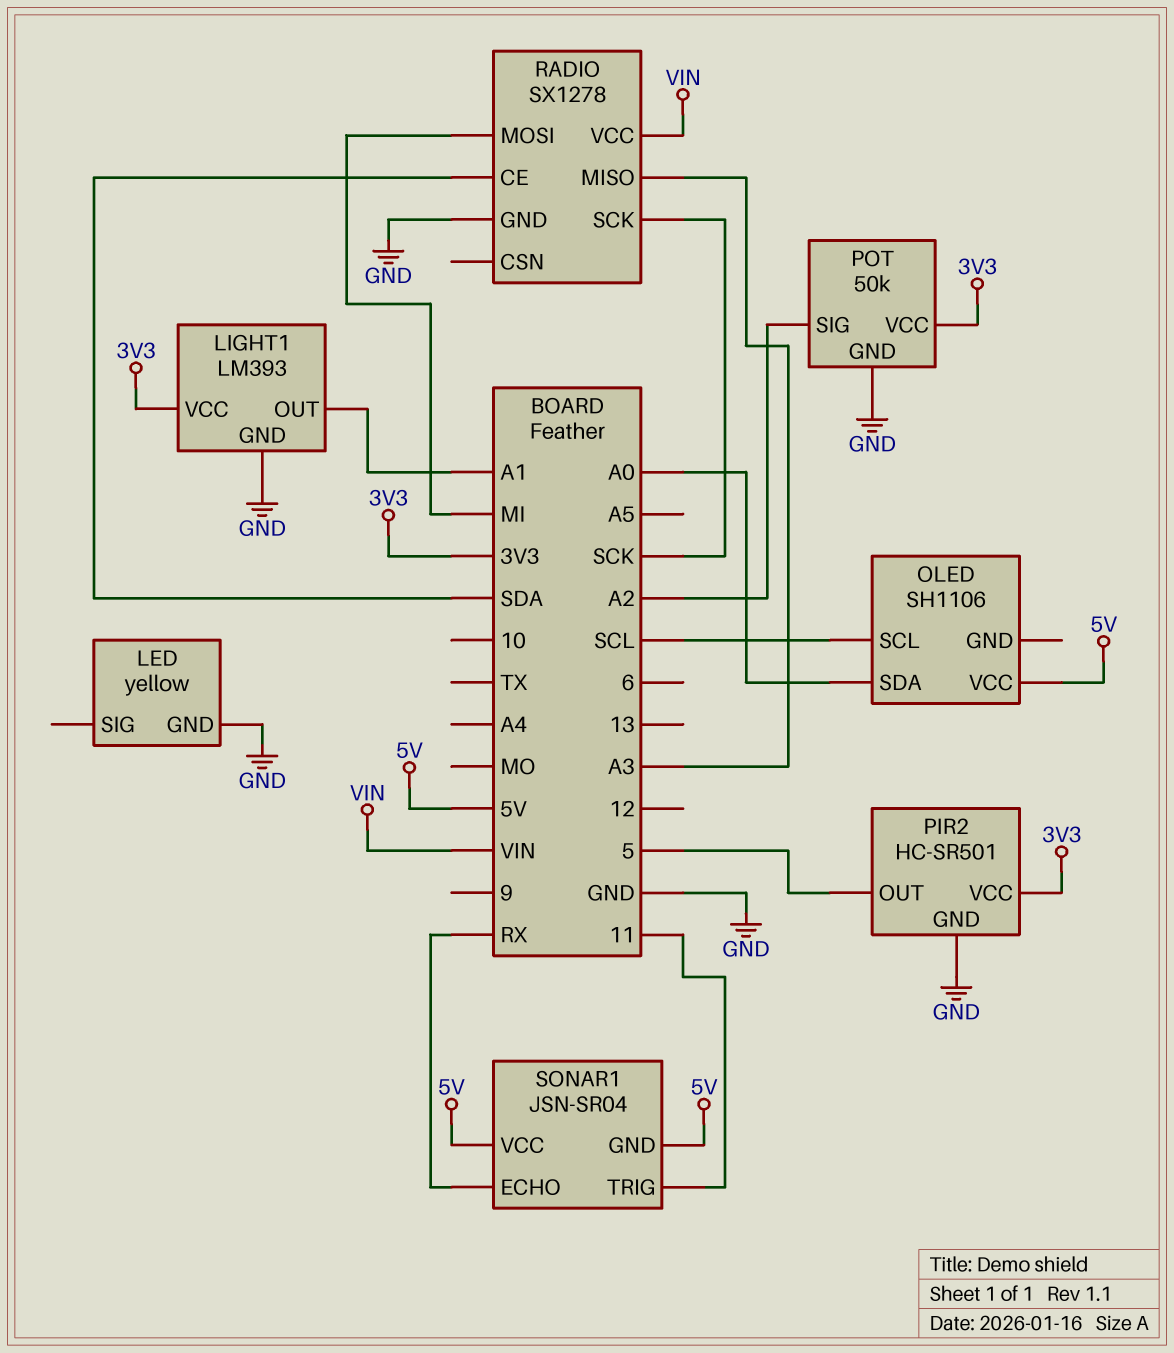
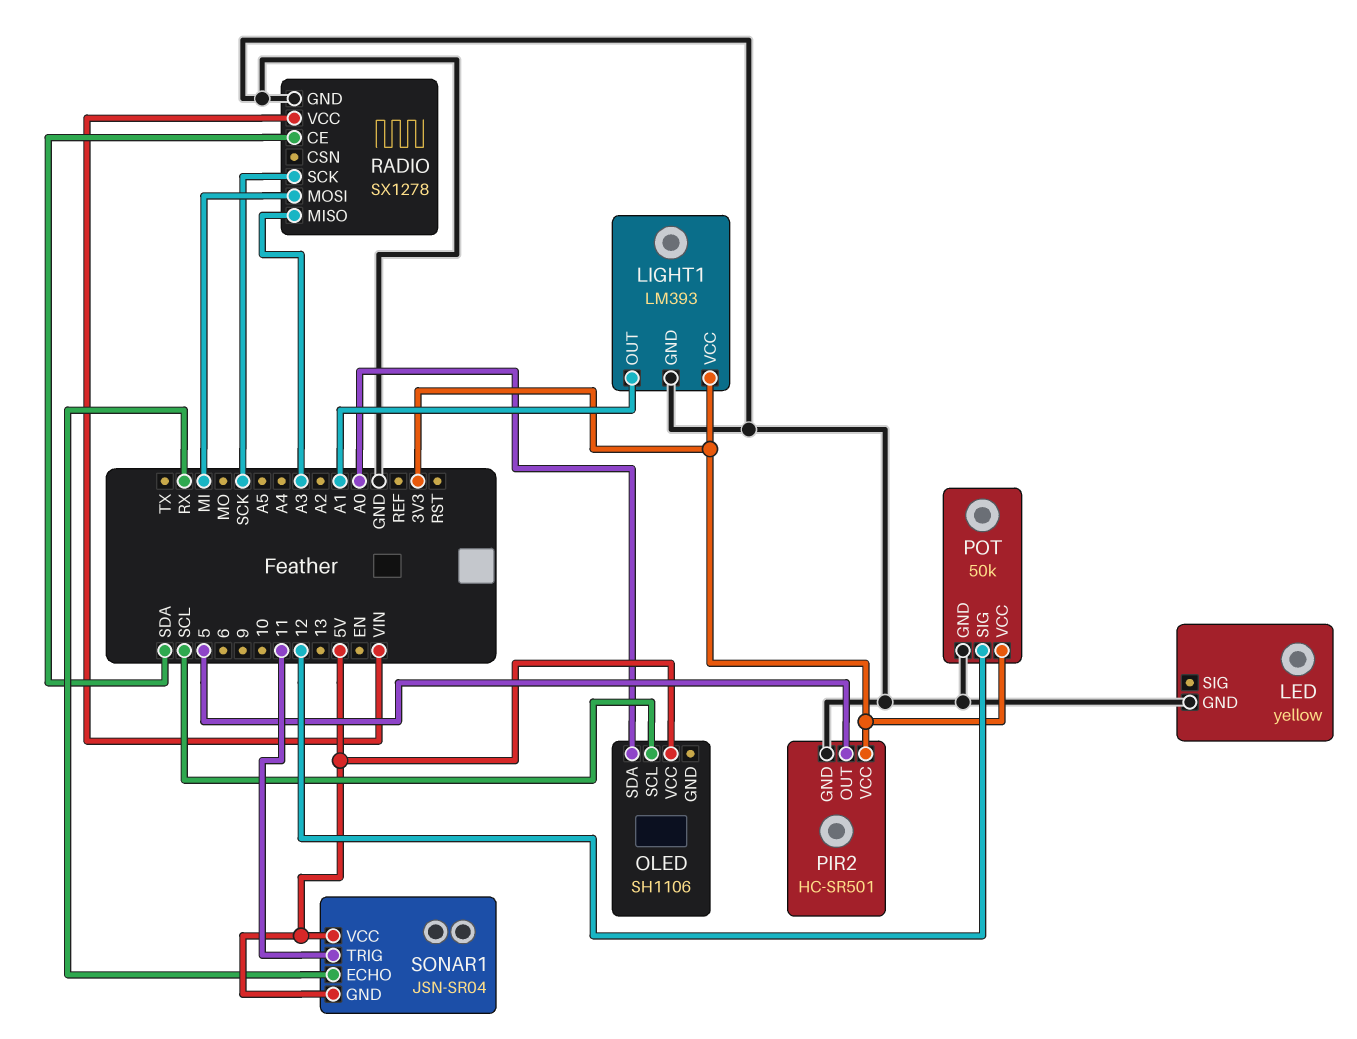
POT pin SIG: A2 -> 12

